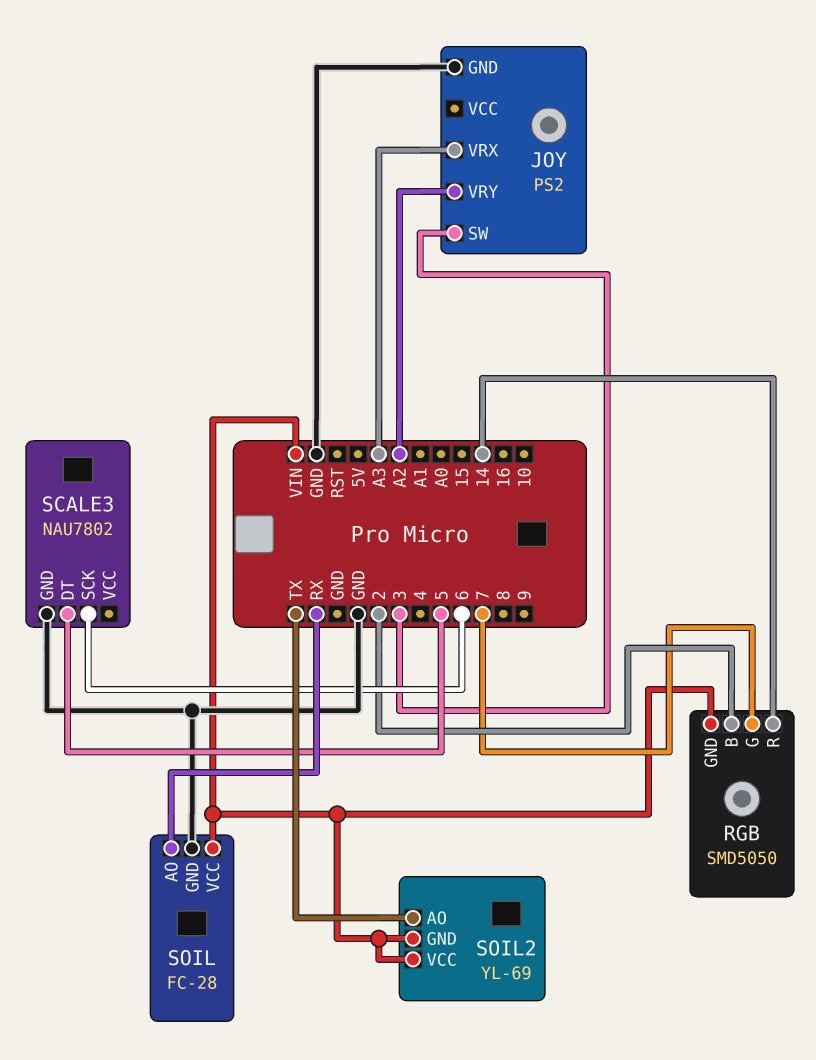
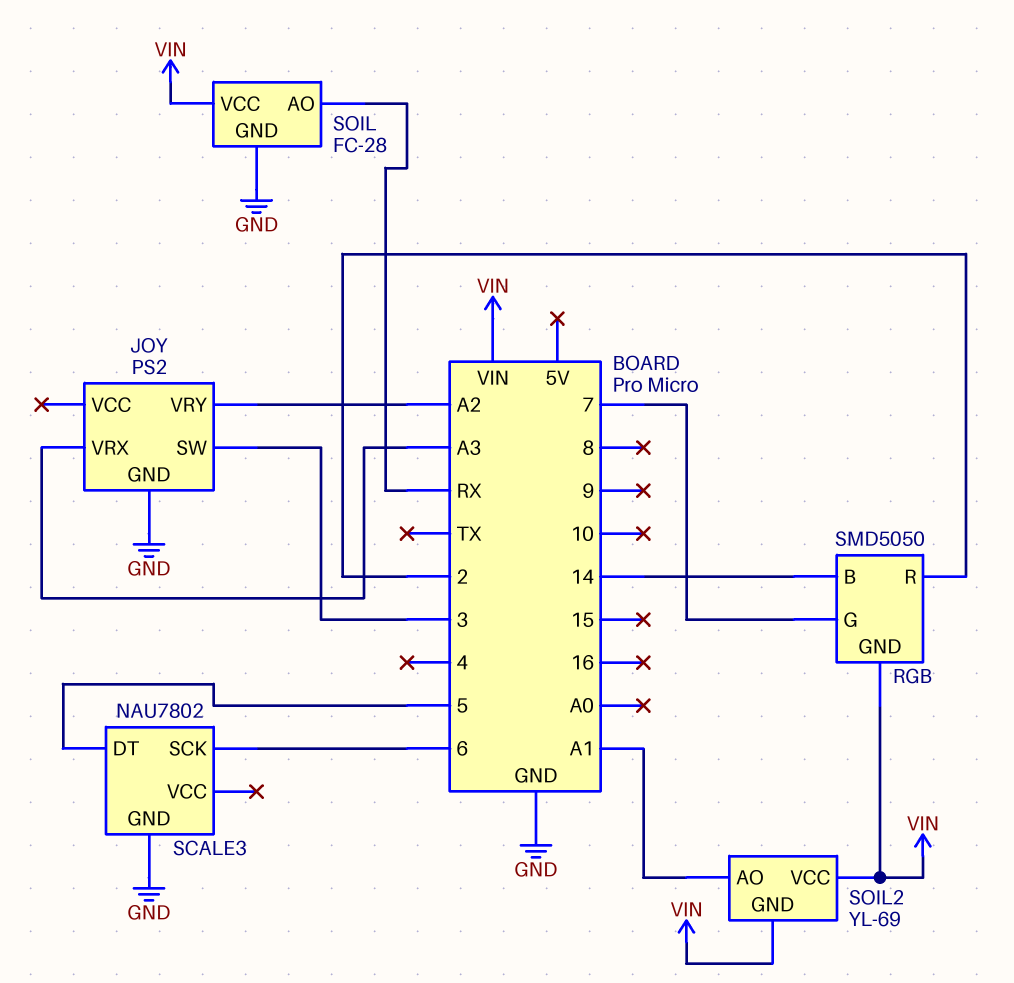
RGB pin B: 2 -> 14
RGB pin R: 14 -> 2
SOIL2 pin AO: TX -> A1

